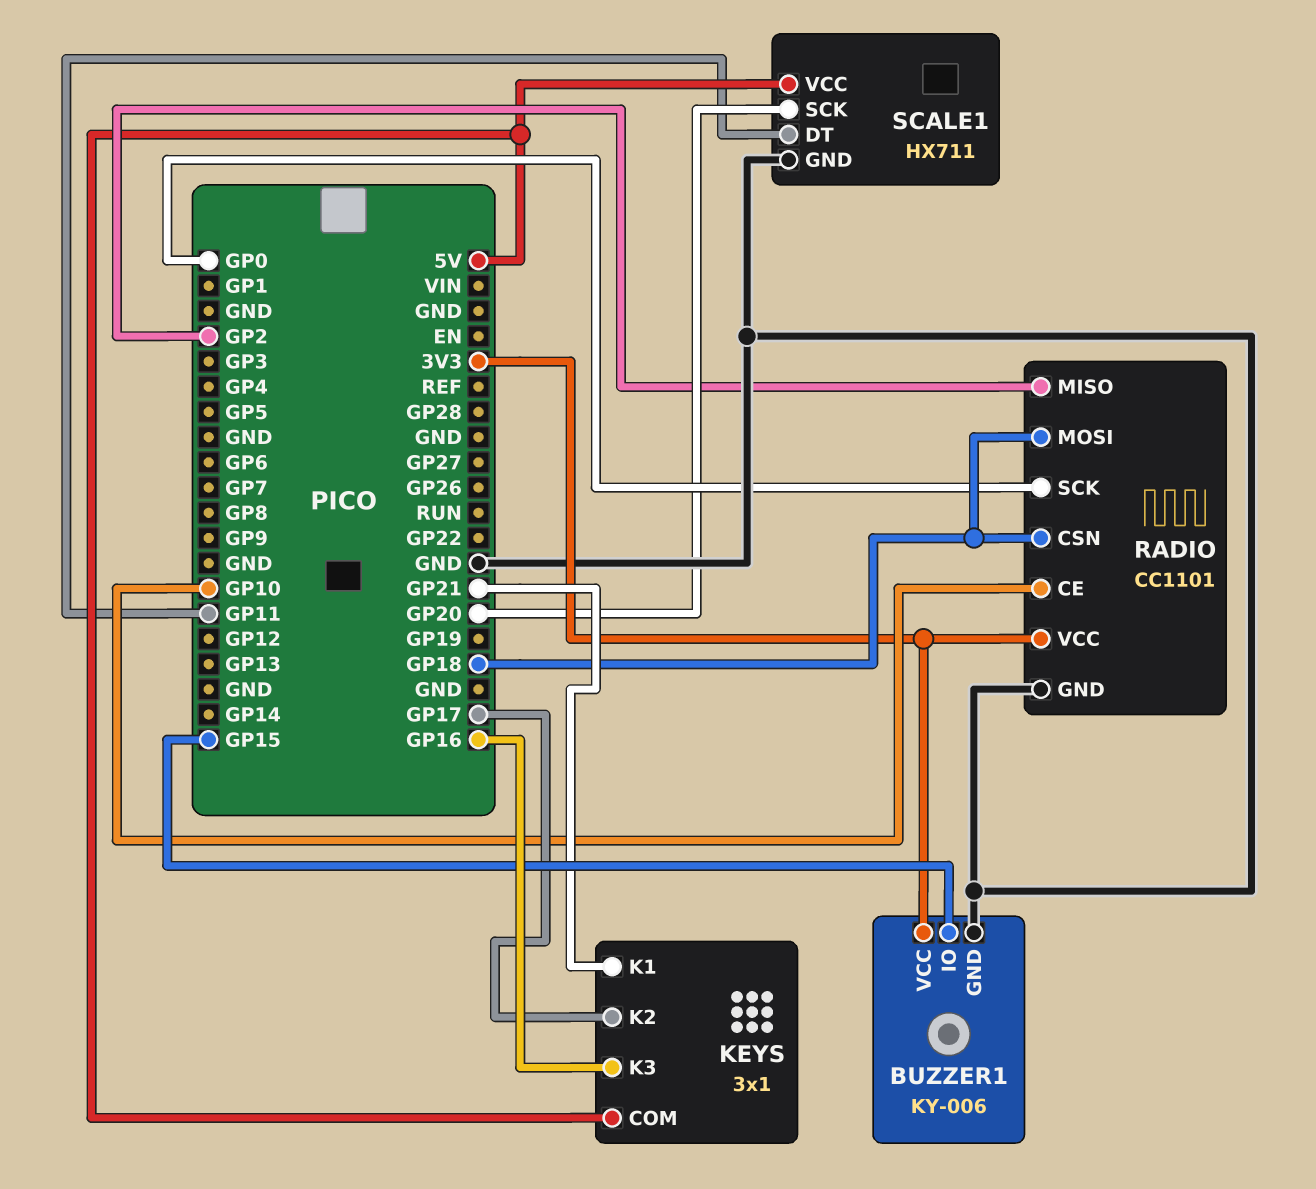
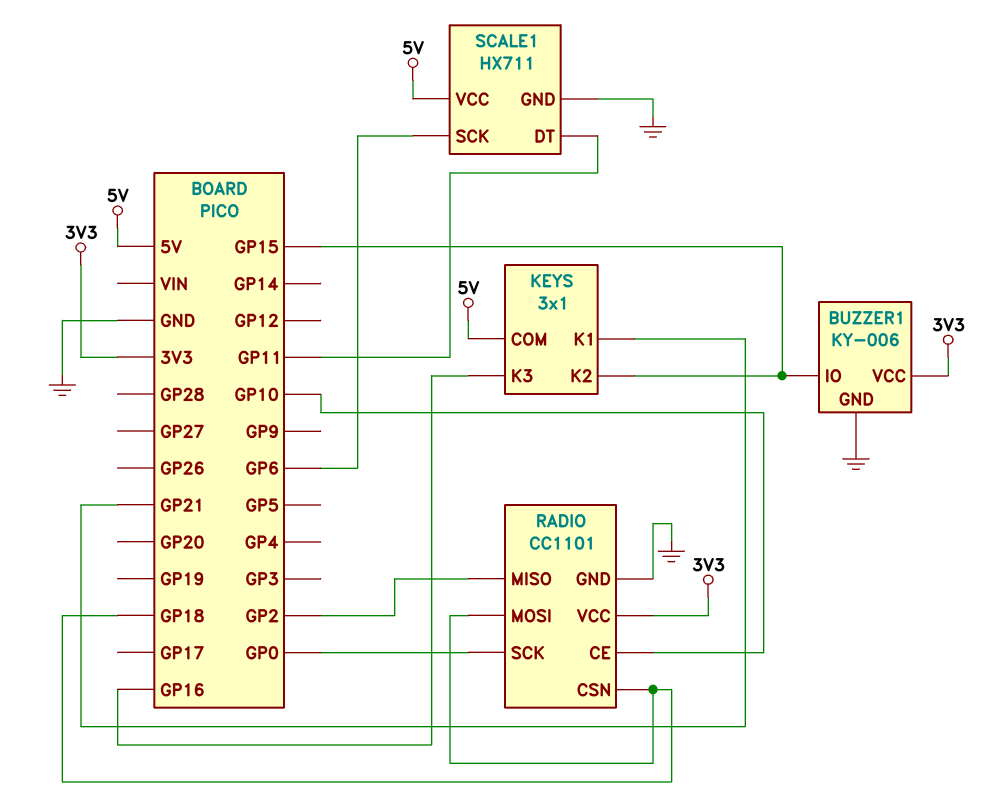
KEYS pin K2: GP17 -> GP15
SCALE1 pin SCK: GP20 -> GP6

